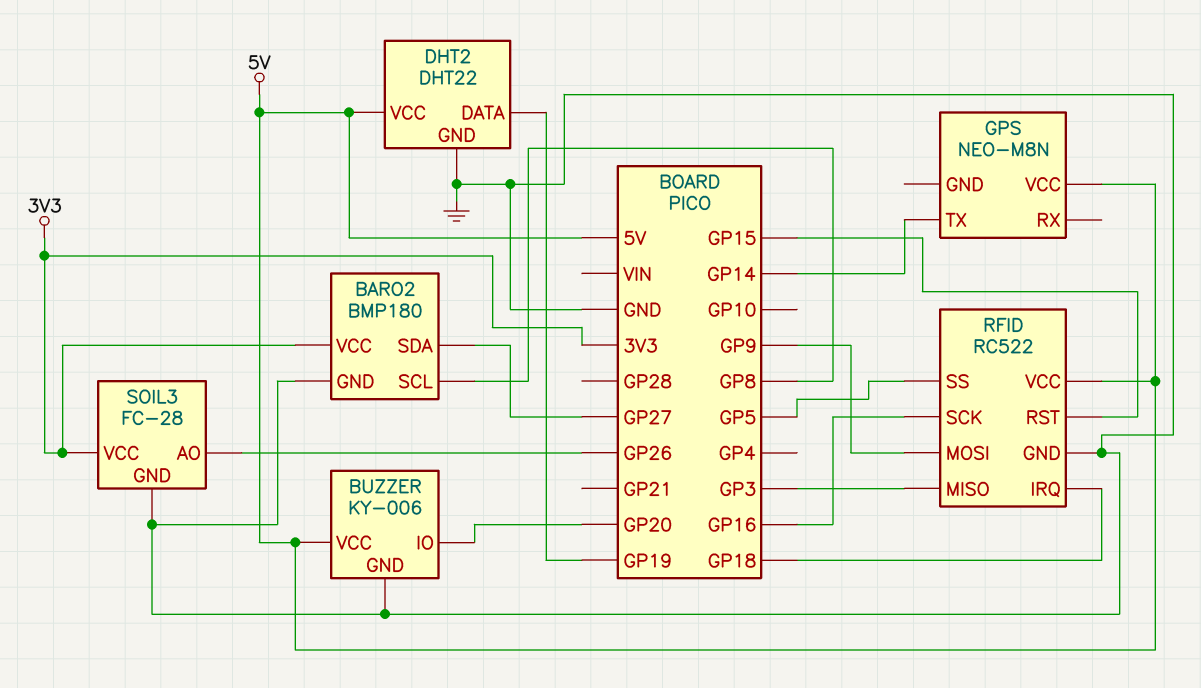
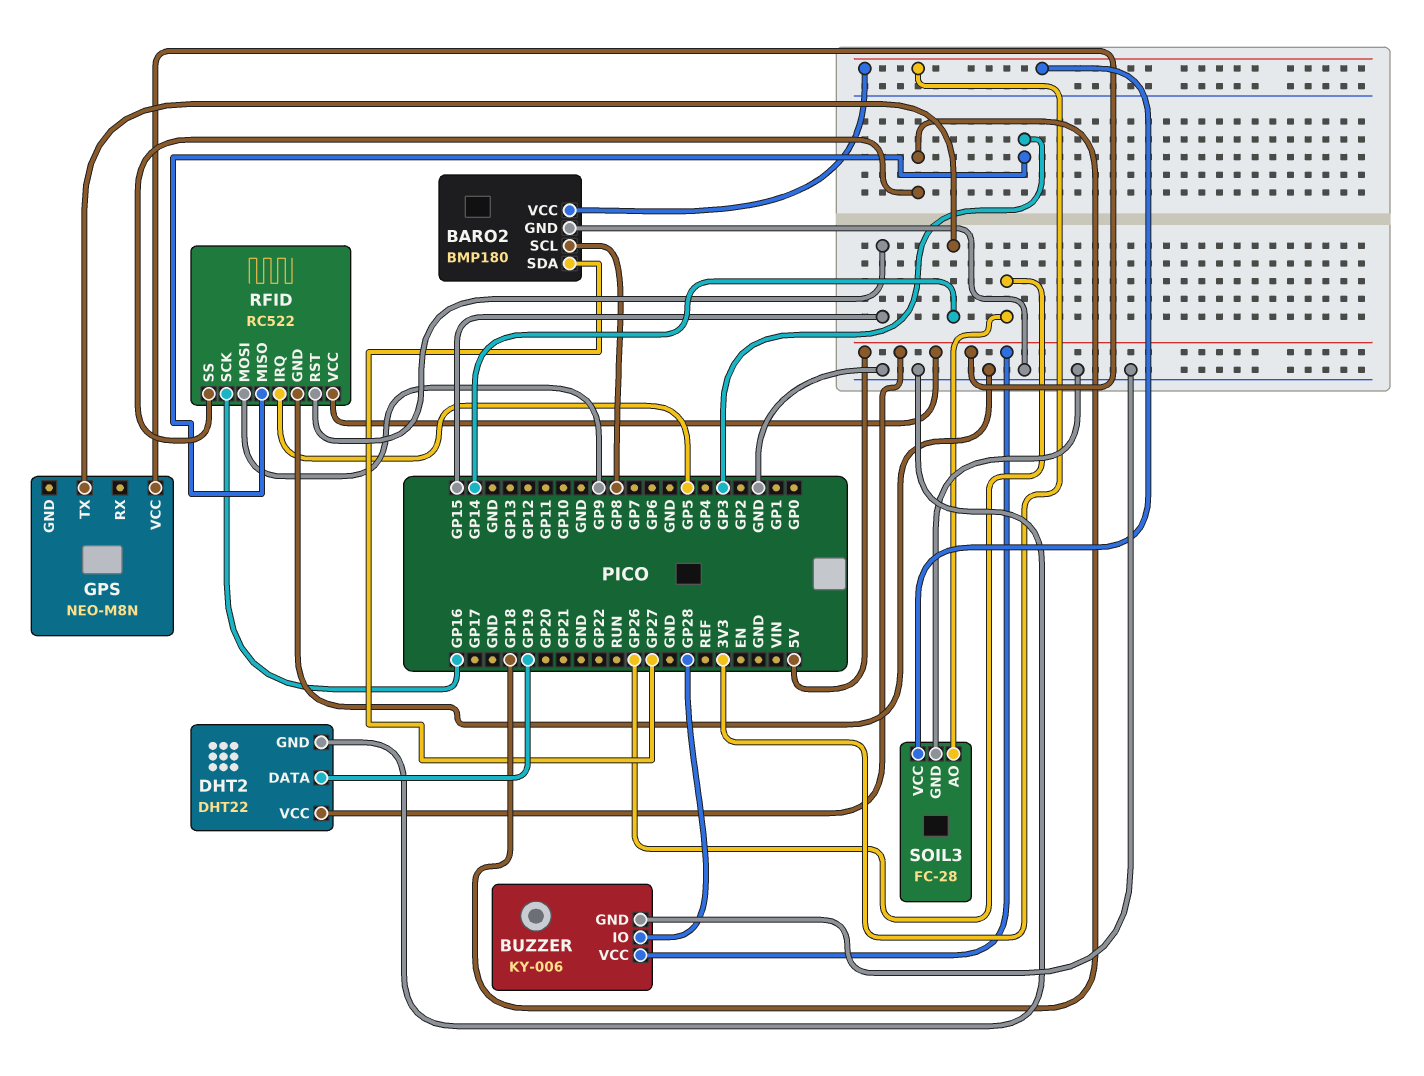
BUZZER pin IO: GP20 -> GP28
RFID pin IRQ: GP18 -> GP5
RFID pin SS: GP5 -> GP18

